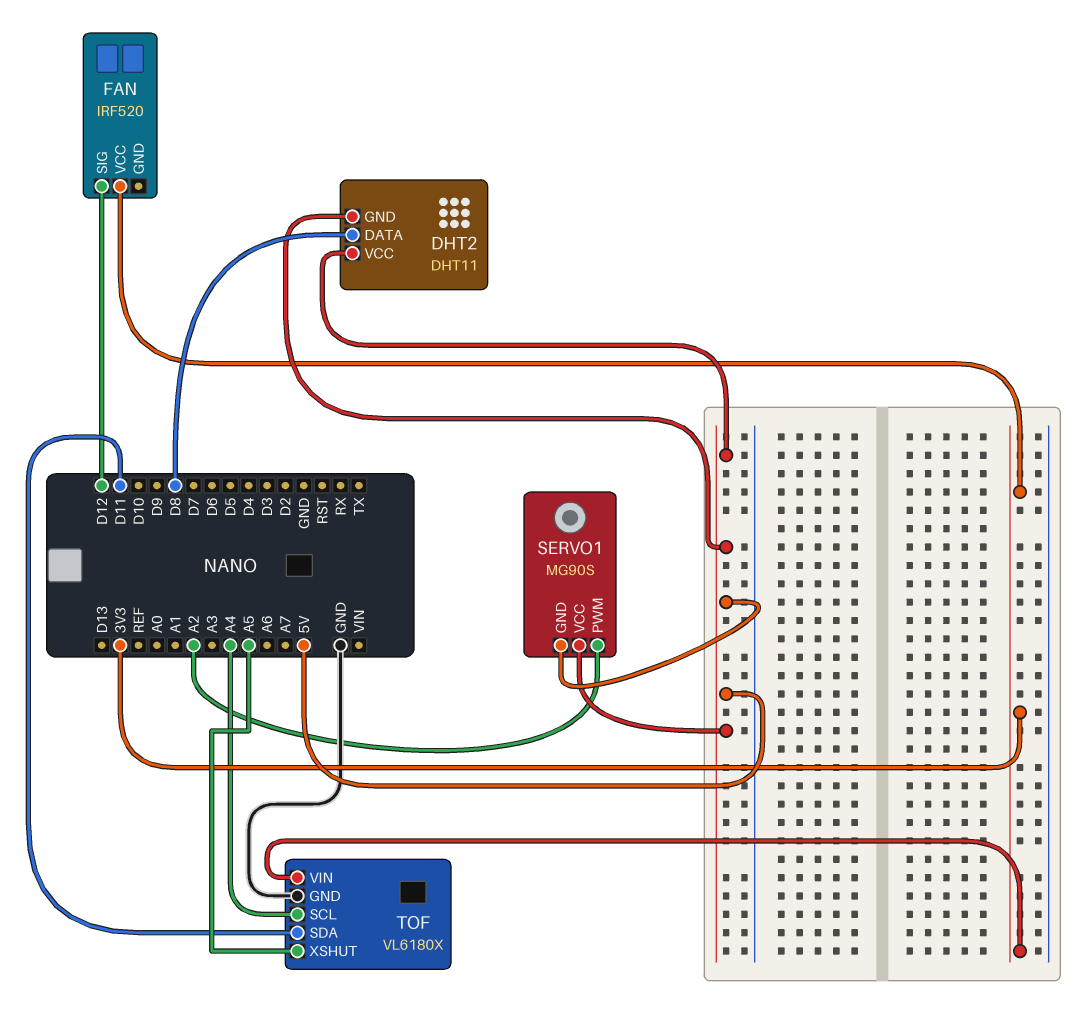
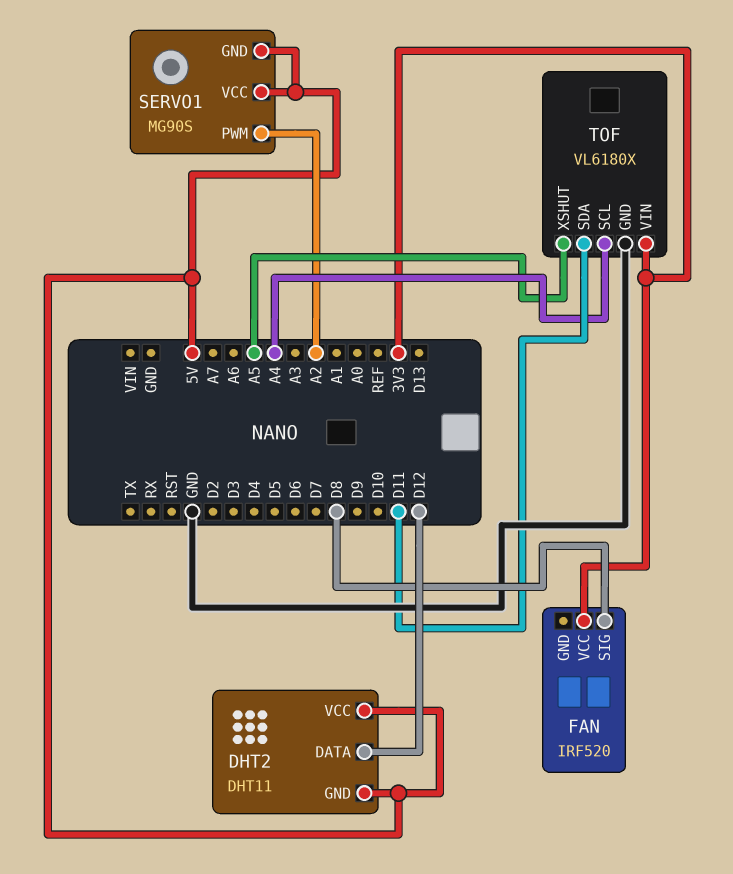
DHT2 pin DATA: D8 -> D12
FAN pin SIG: D12 -> D8

